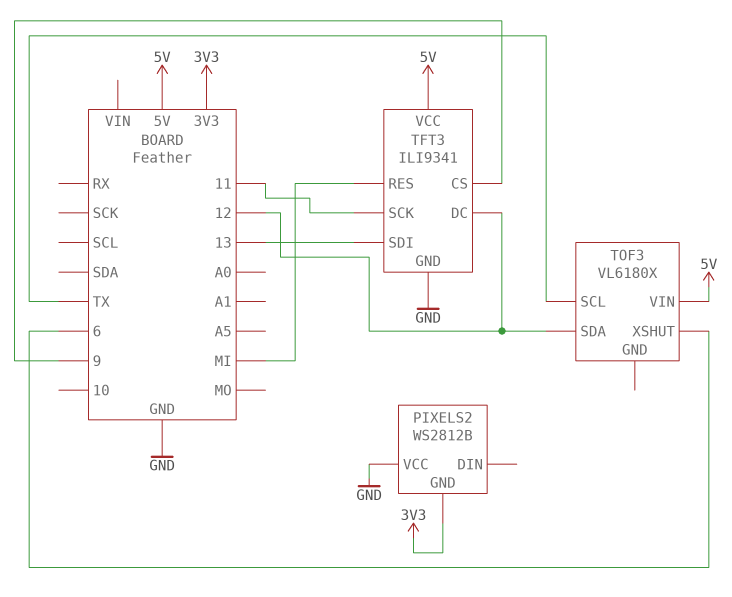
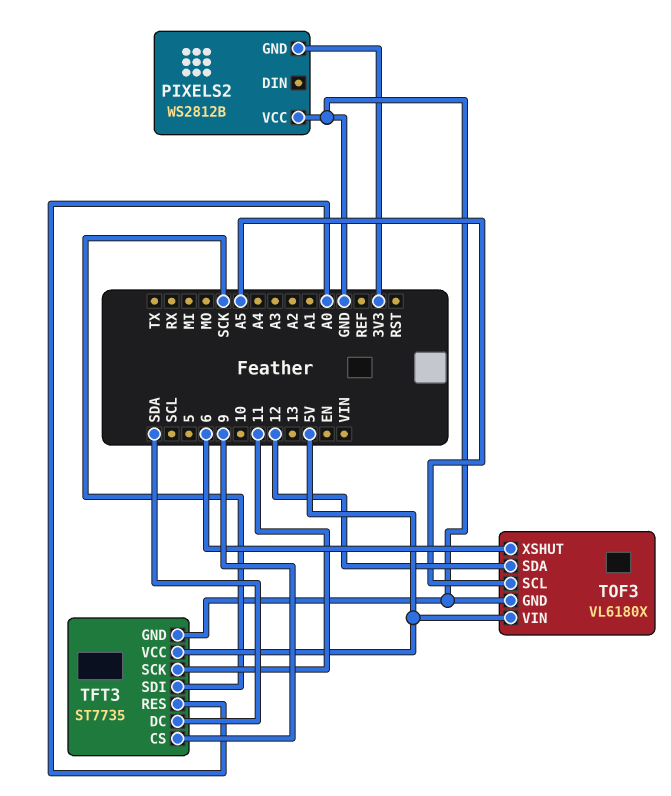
TFT3: ILI9341 -> ST7735
TFT3 pin DC: 12 -> SDA
TFT3 pin RES: MI -> A0
TFT3 pin SDI: 13 -> SCK
TOF3 pin GND: none -> GND
TOF3 pin SCL: TX -> A5

